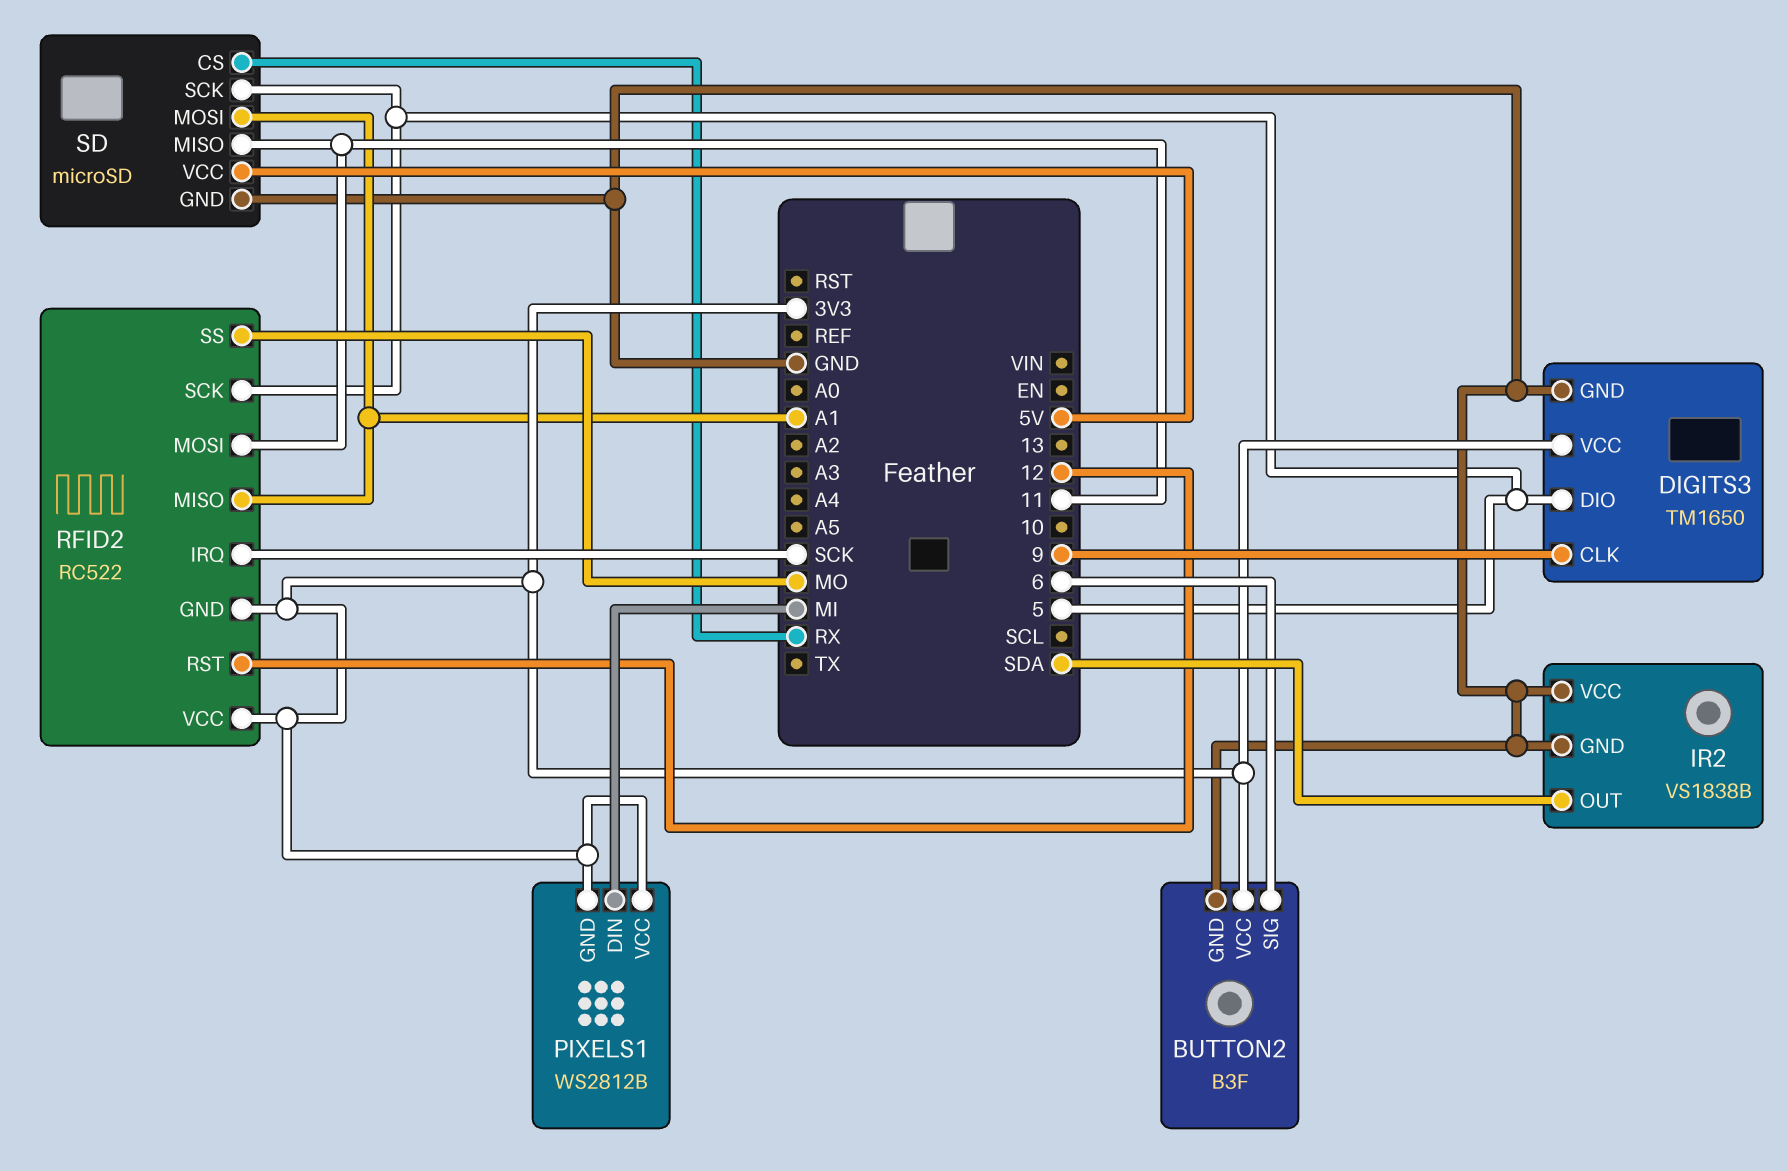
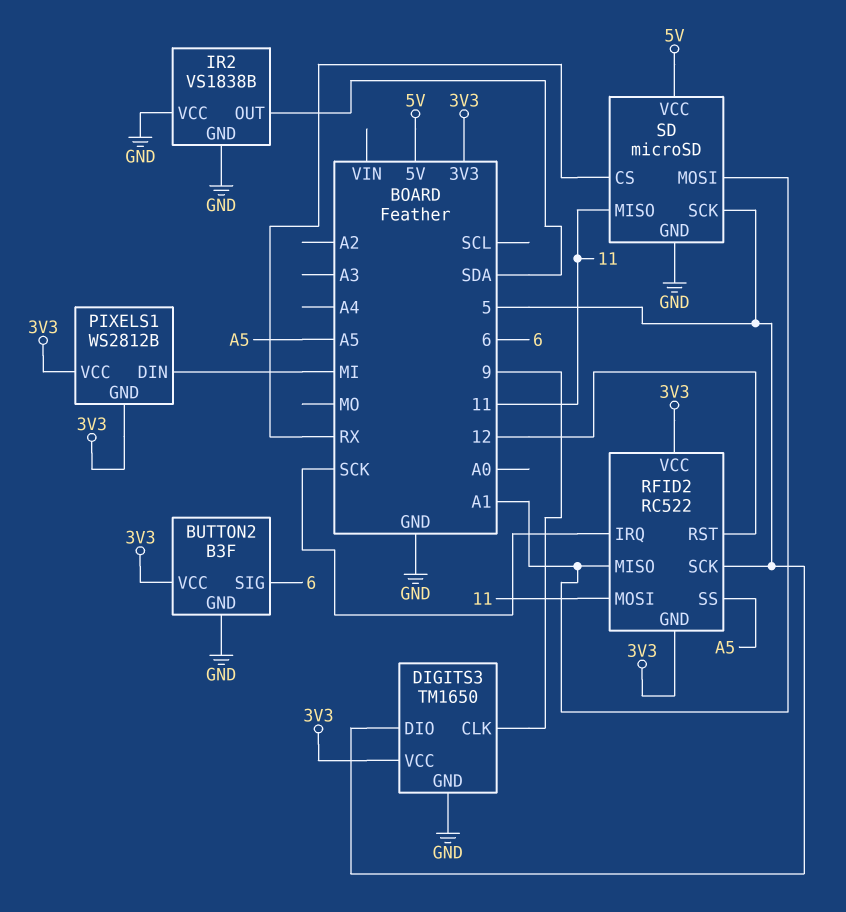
RFID2 pin SS: MO -> A5

